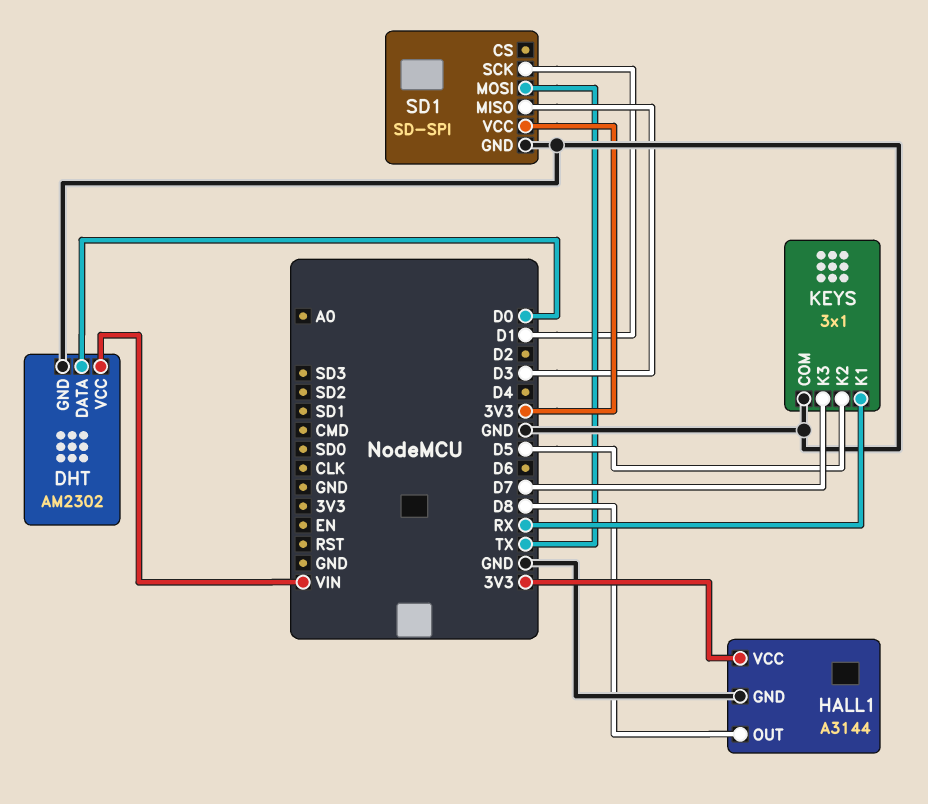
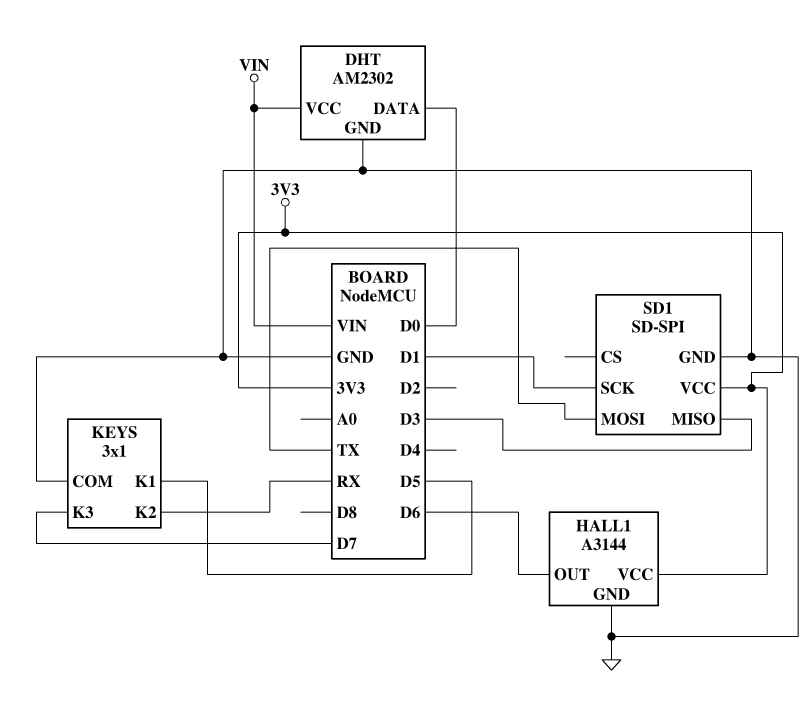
HALL1 pin OUT: D8 -> D6
KEYS pin K1: RX -> D5
KEYS pin K2: D5 -> RX

